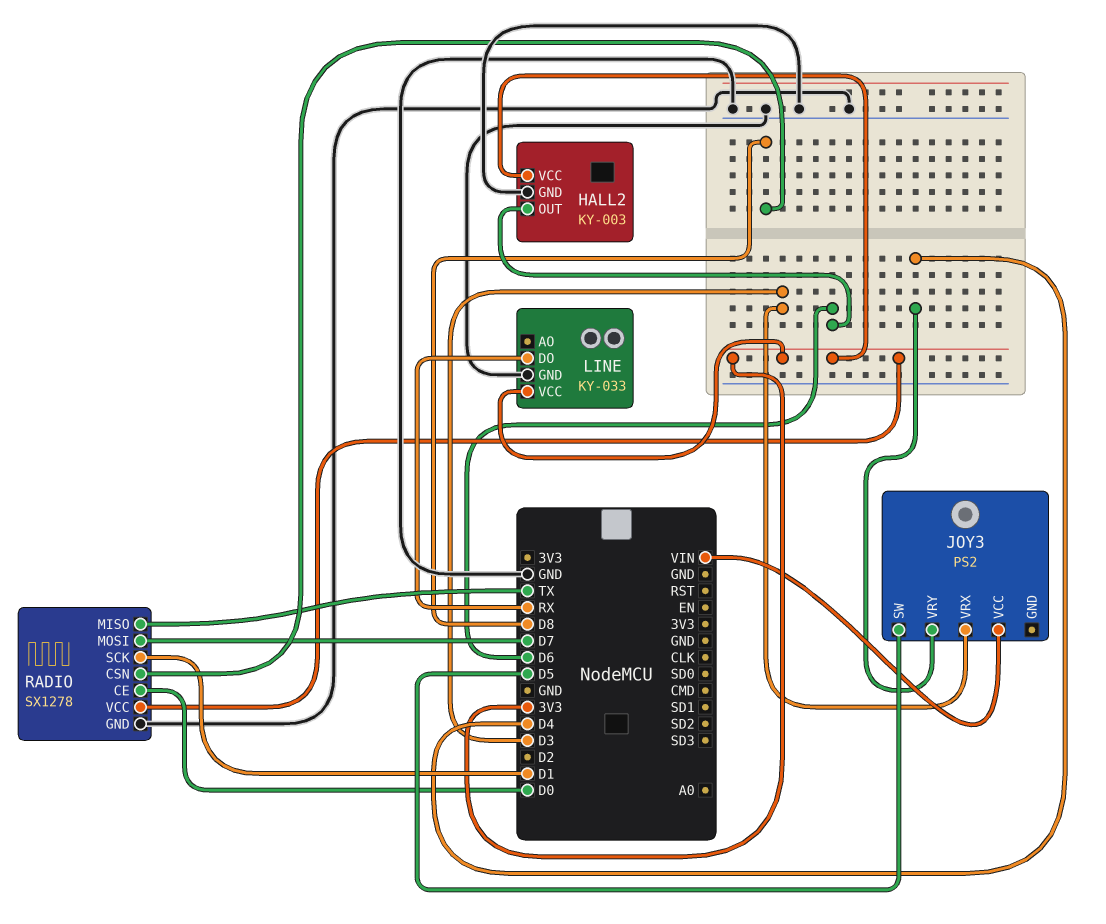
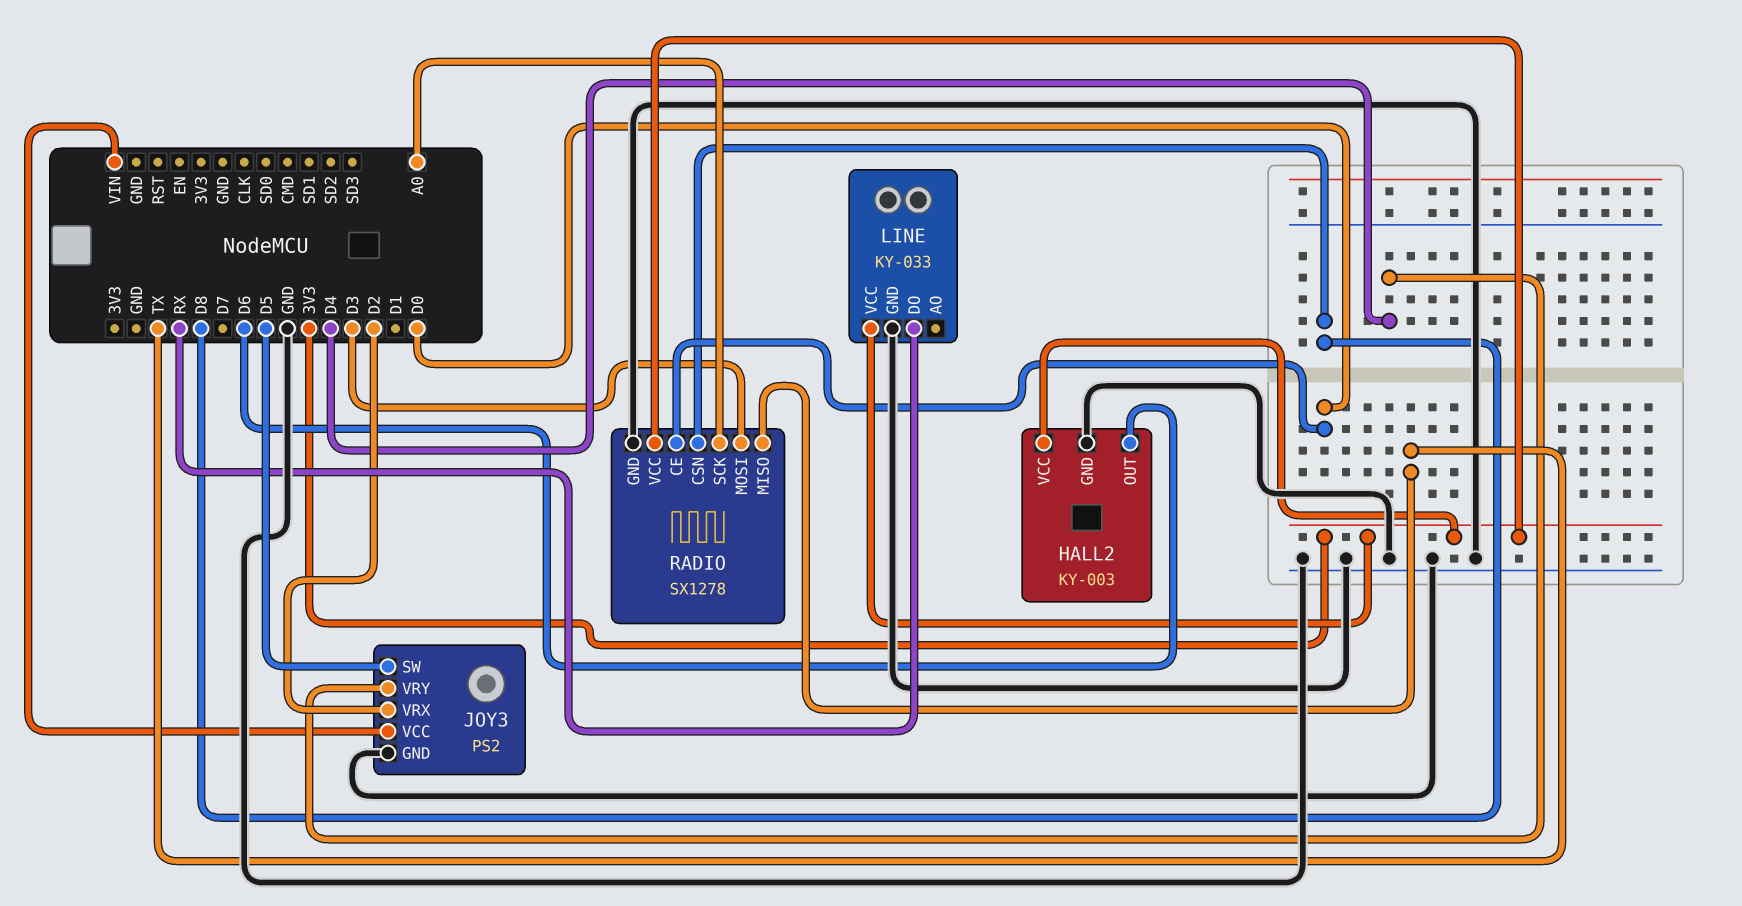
JOY3 pin GND: none -> GND
JOY3 pin VRX: D3 -> D2
RADIO pin MOSI: D7 -> D3
RADIO pin SCK: D1 -> A0

